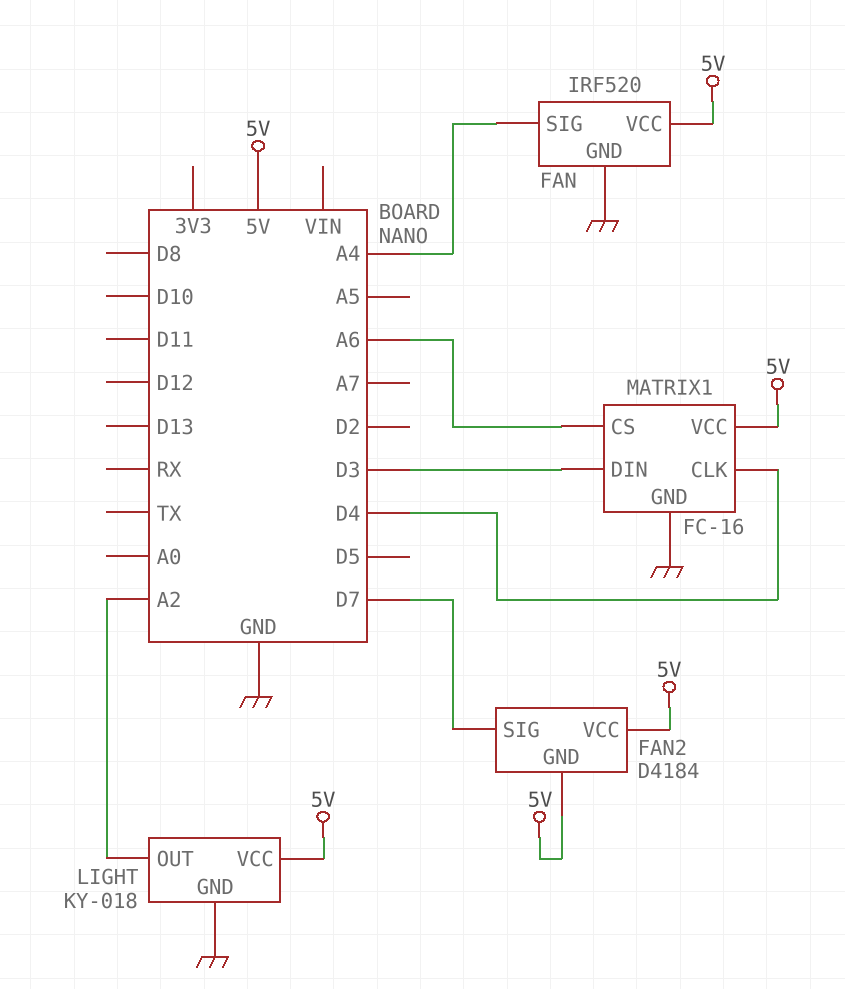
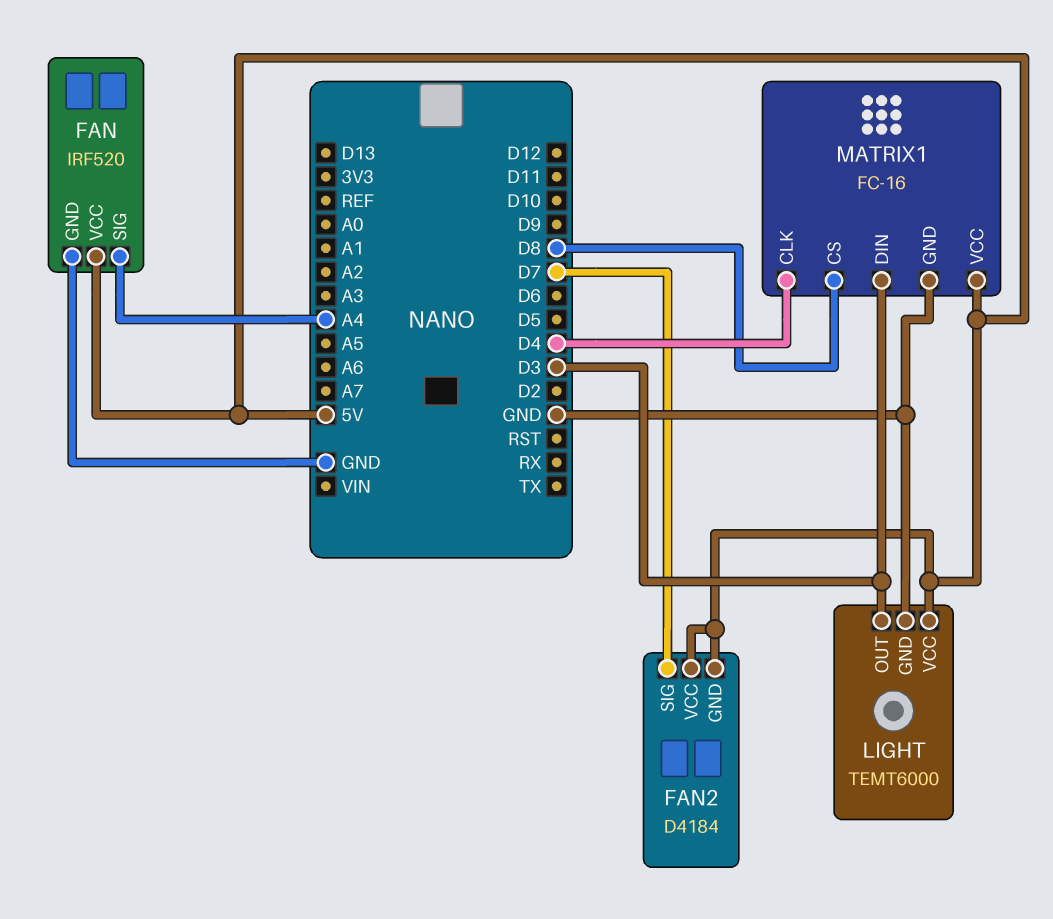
LIGHT: KY-018 -> TEMT6000
LIGHT pin OUT: A2 -> D3
MATRIX1 pin CS: A6 -> D8

